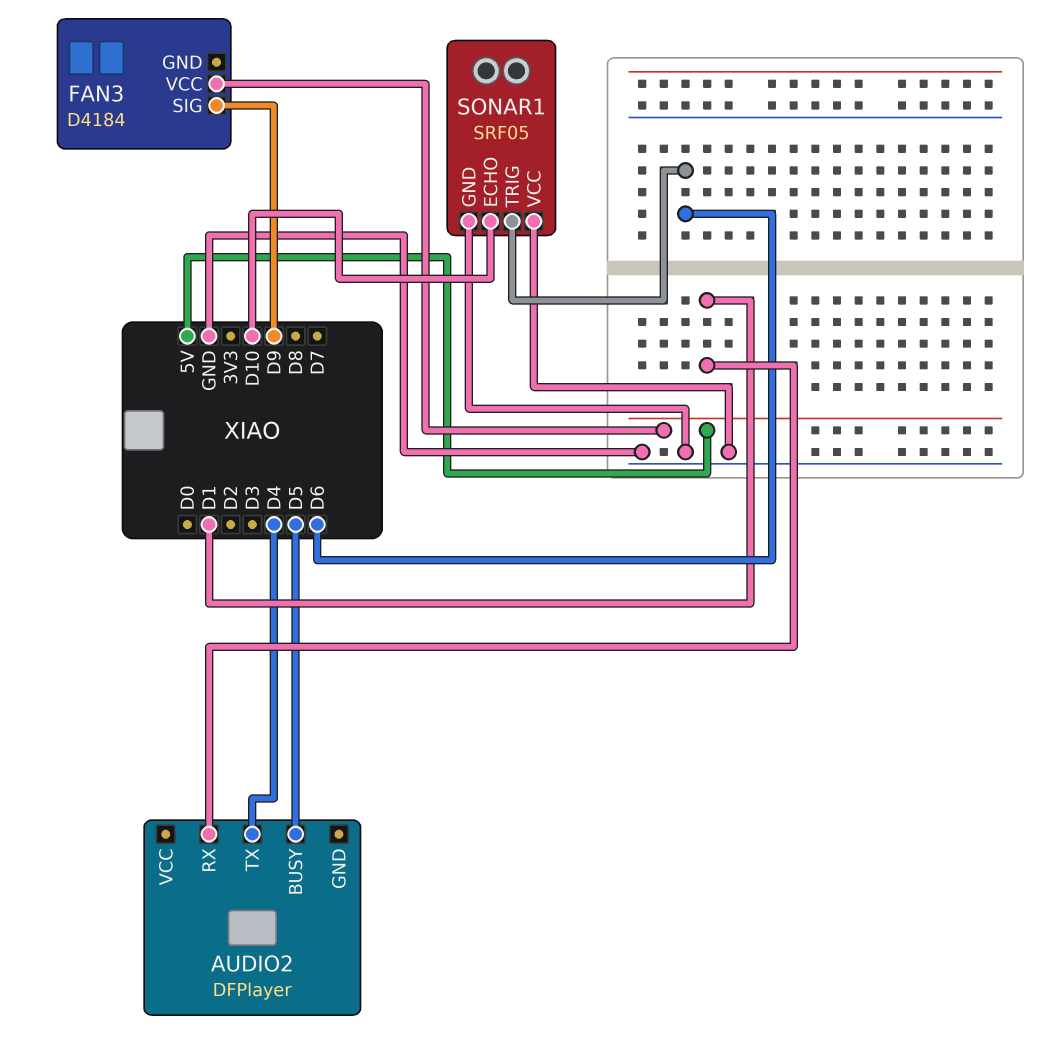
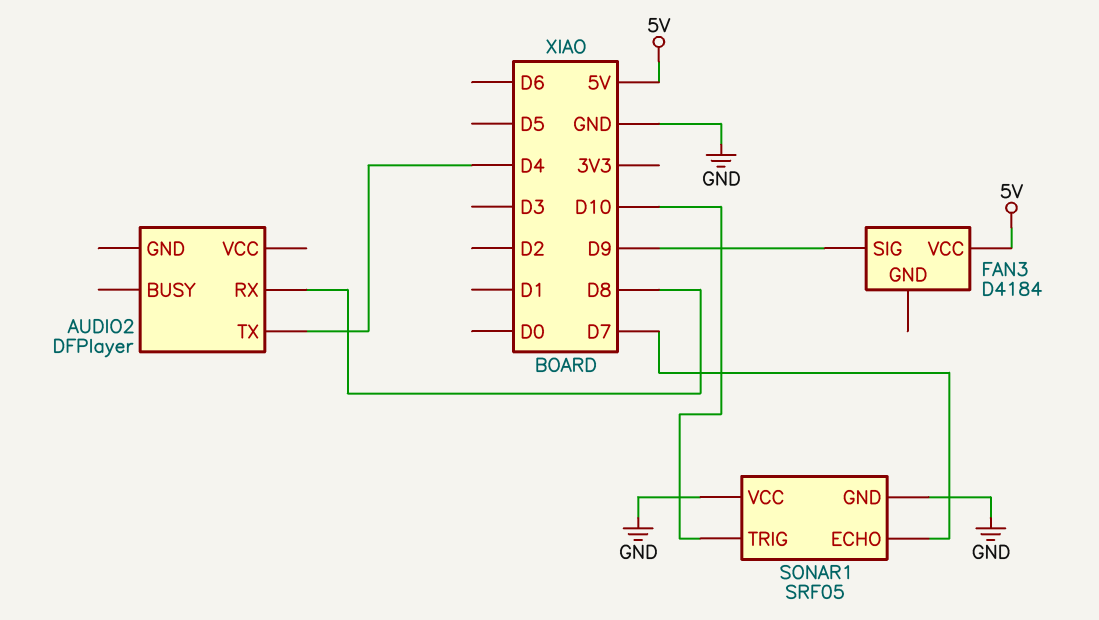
AUDIO2 pin BUSY: D5 -> none
AUDIO2 pin RX: D1 -> D8
SONAR1 pin ECHO: D10 -> D7
SONAR1 pin TRIG: D6 -> D10

